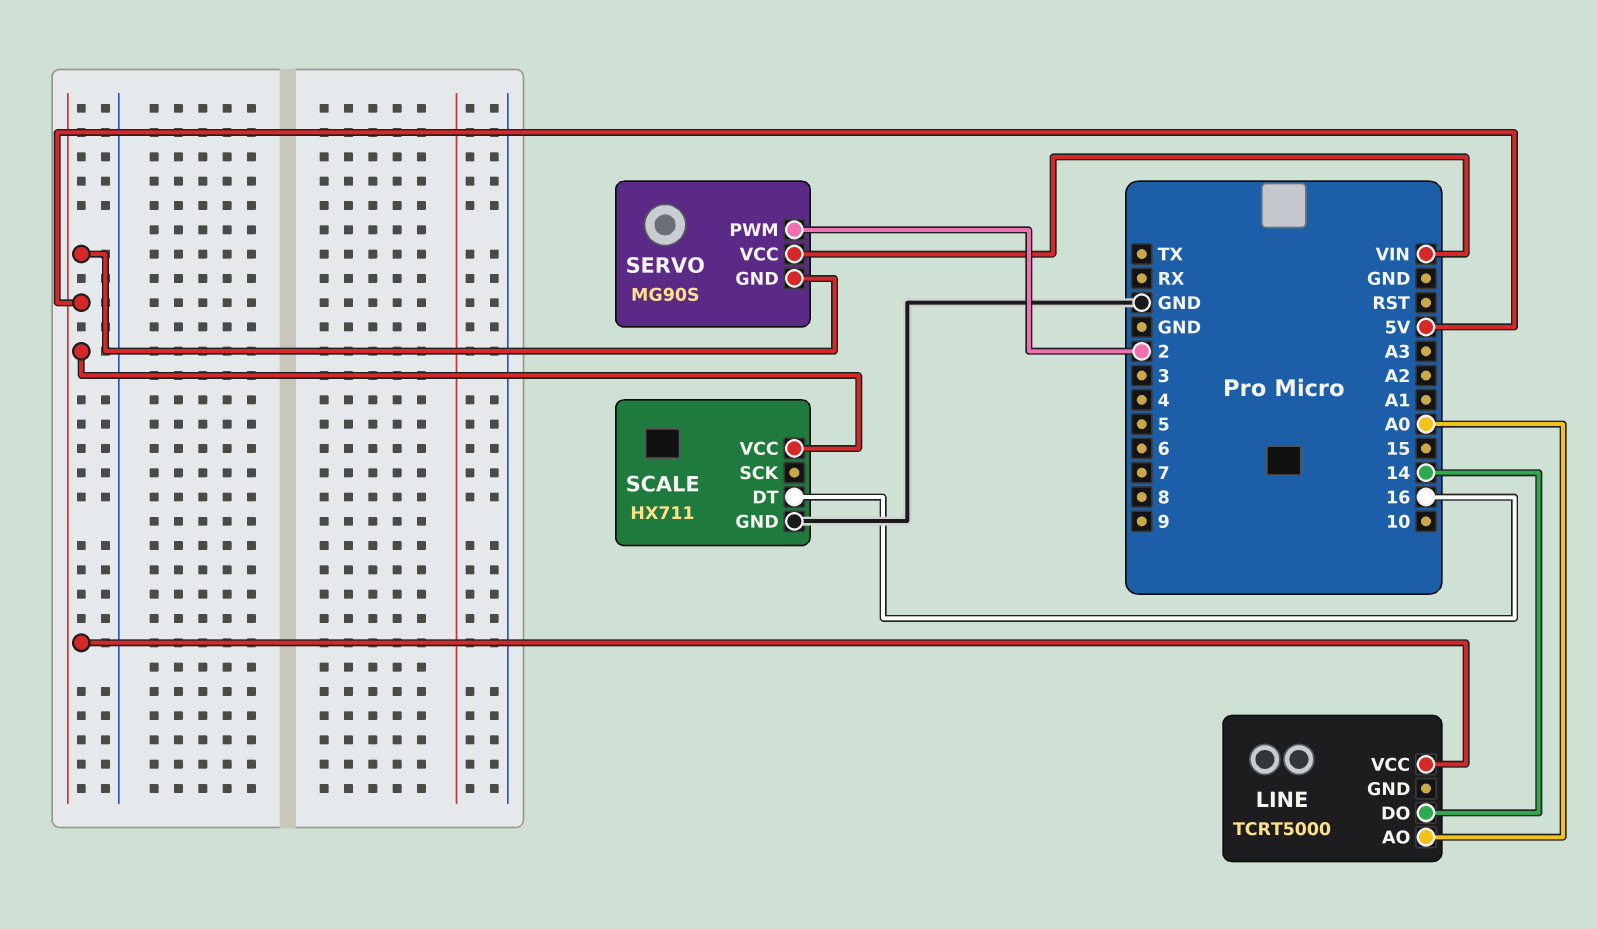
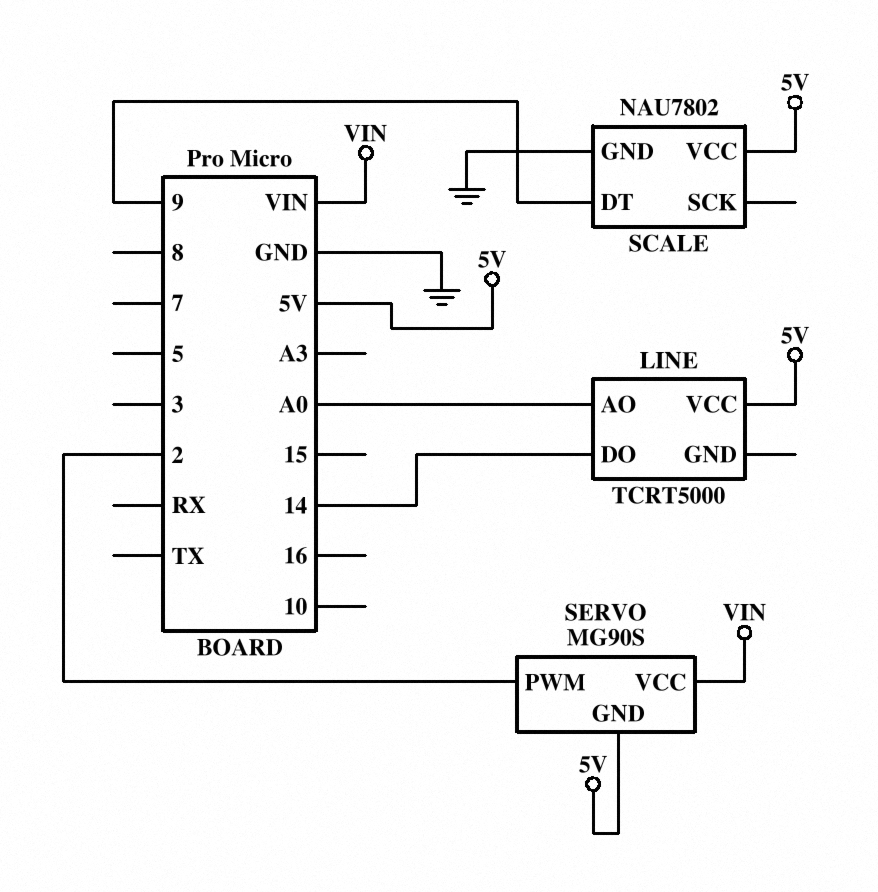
SCALE: HX711 -> NAU7802
SCALE pin DT: 16 -> 9

